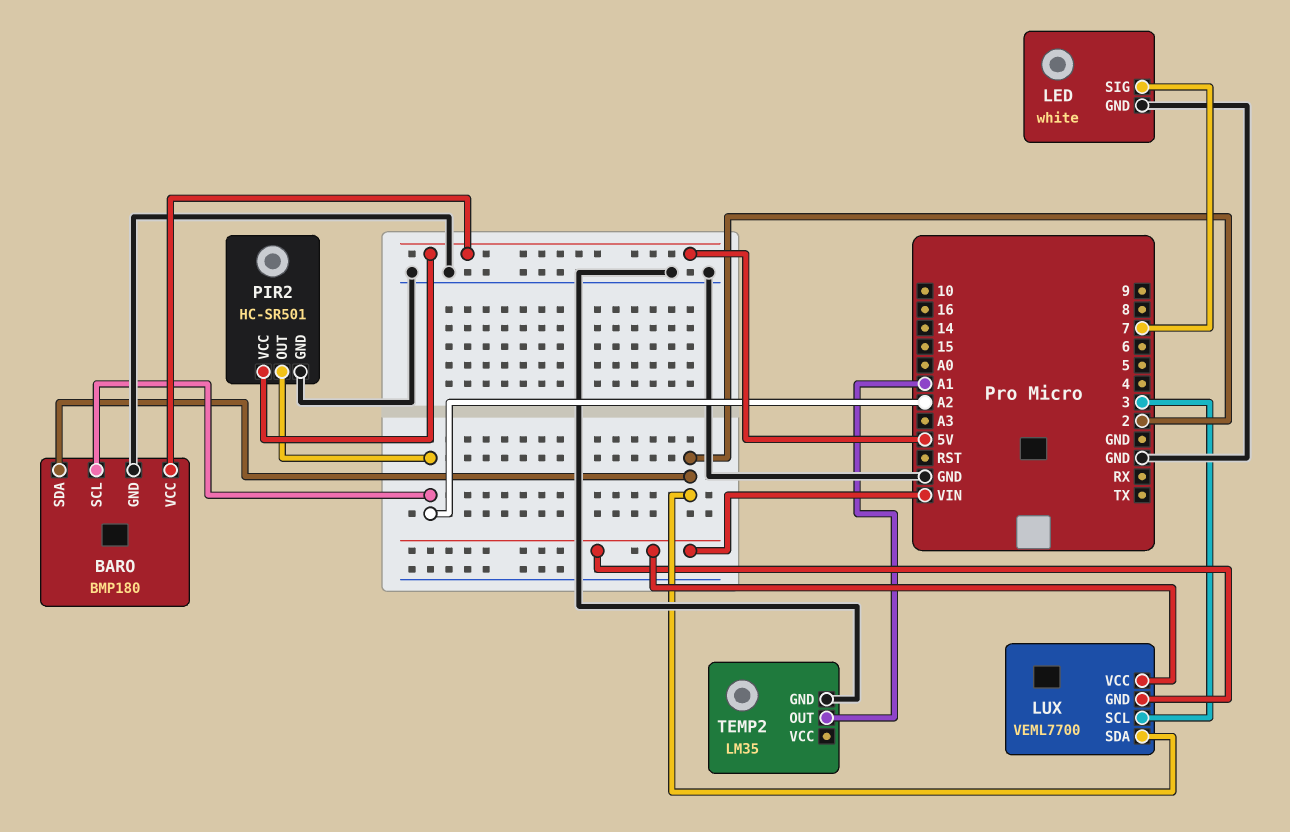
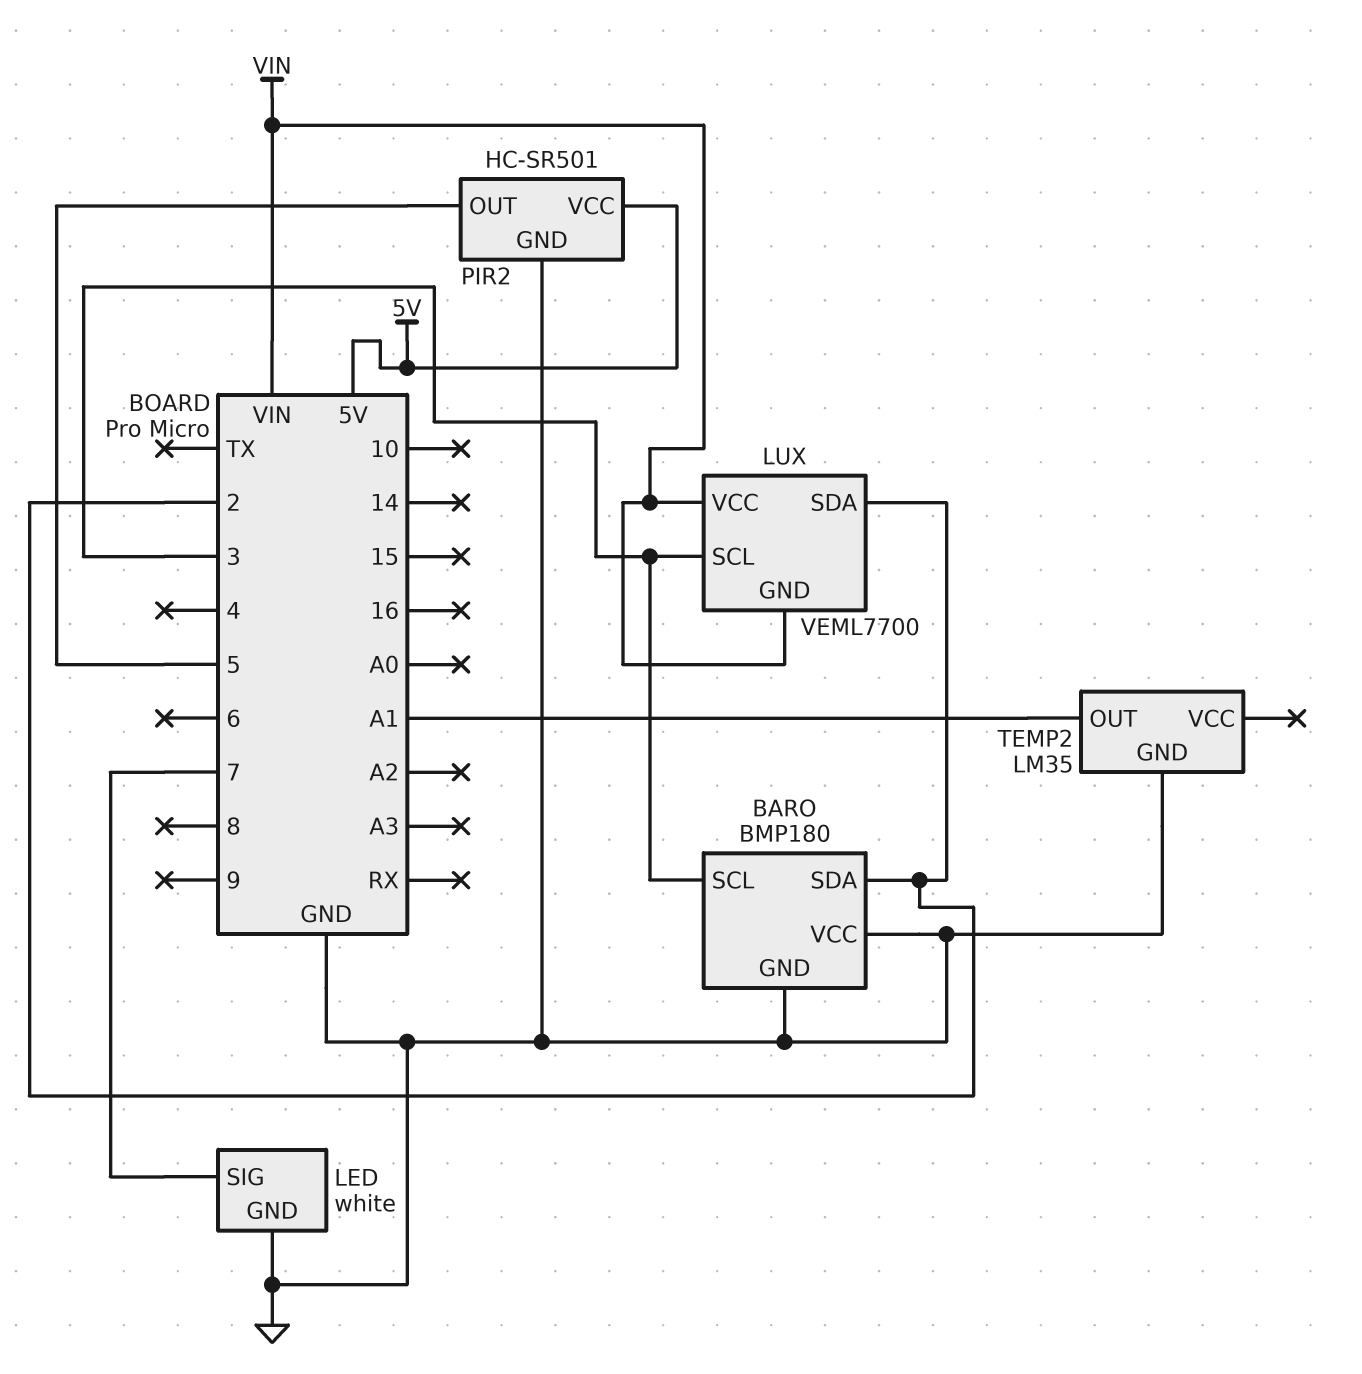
BARO pin SCL: A2 -> 3
BARO pin VCC: 5V -> GND
PIR2 pin OUT: A2 -> 5

